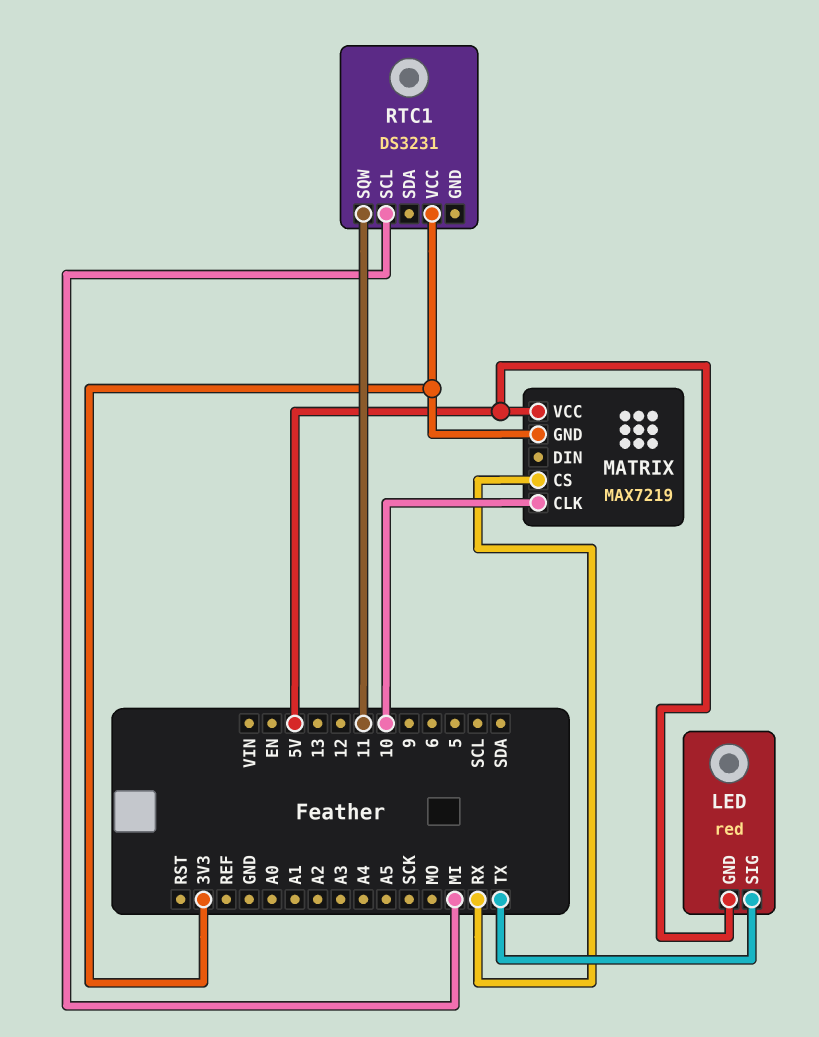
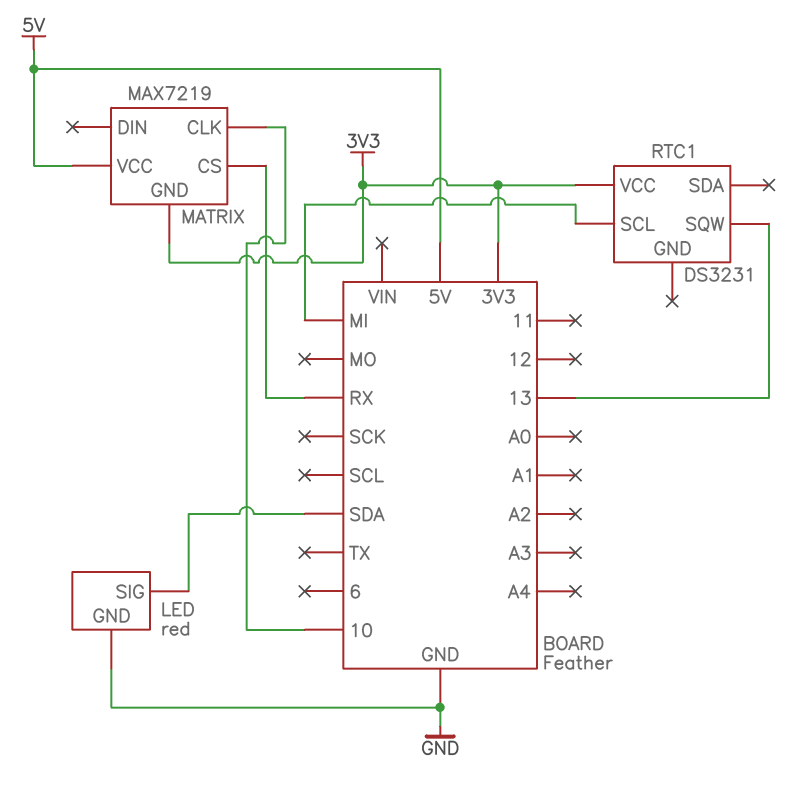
LED pin GND: 5V -> GND
LED pin SIG: TX -> SDA
RTC1 pin SQW: 11 -> 13

